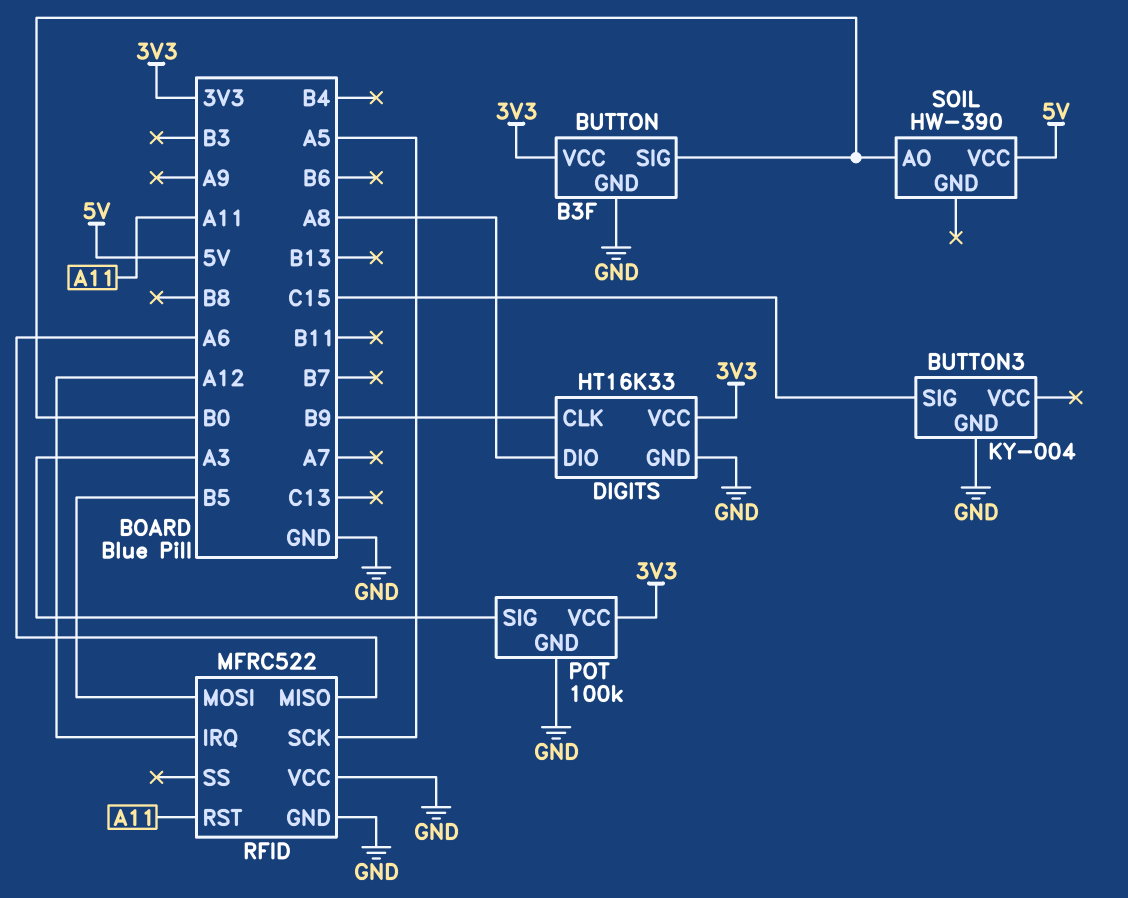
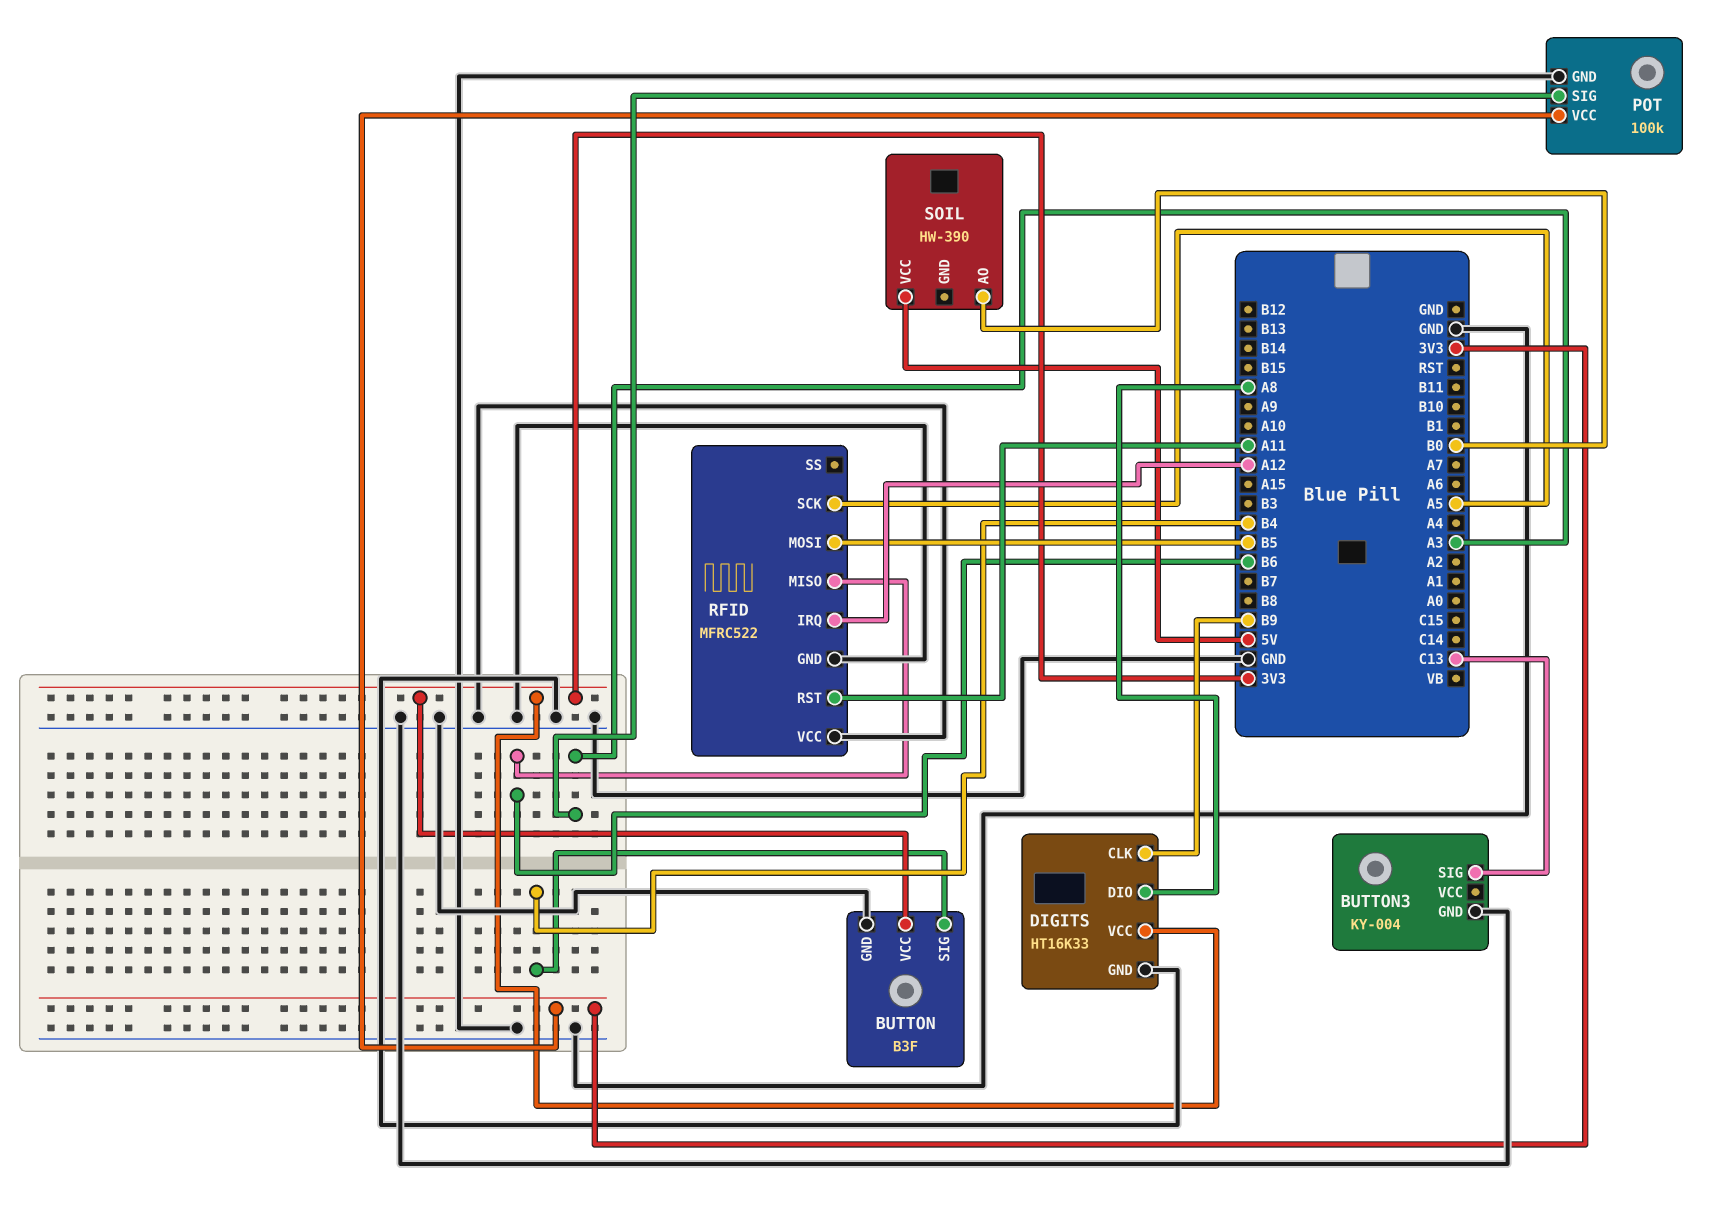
BUTTON pin SIG: B0 -> B4
BUTTON3 pin SIG: C15 -> C13
RFID pin MISO: A6 -> B6

